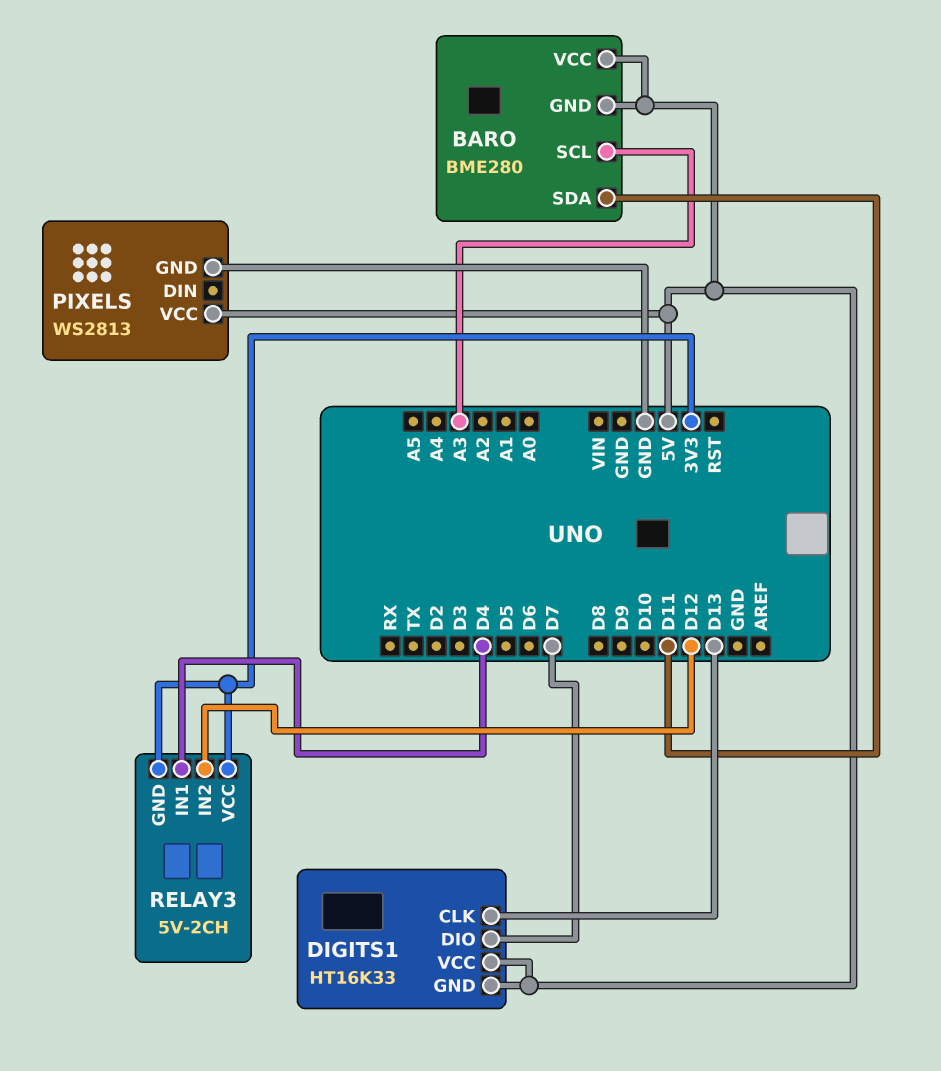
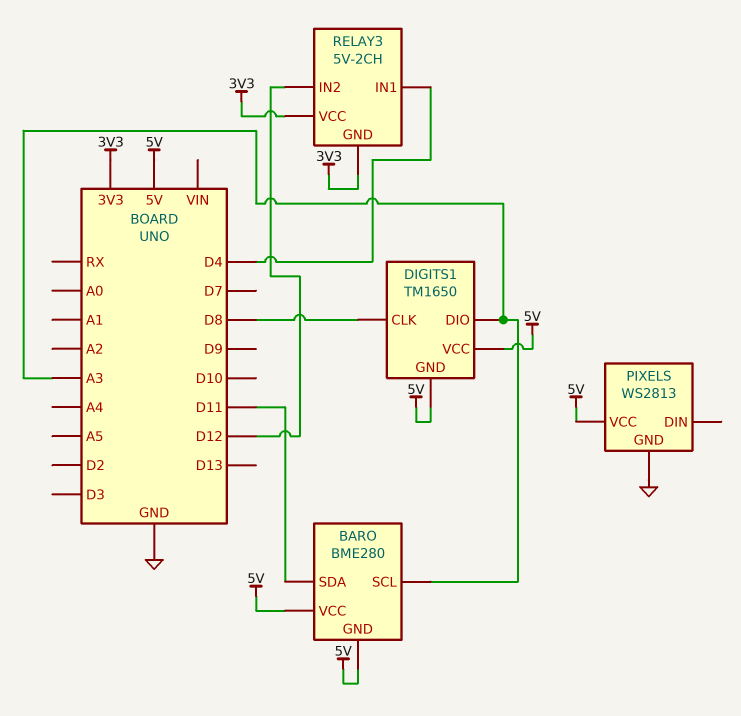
DIGITS1: HT16K33 -> TM1650
DIGITS1 pin CLK: D13 -> D8
DIGITS1 pin DIO: D7 -> A3

